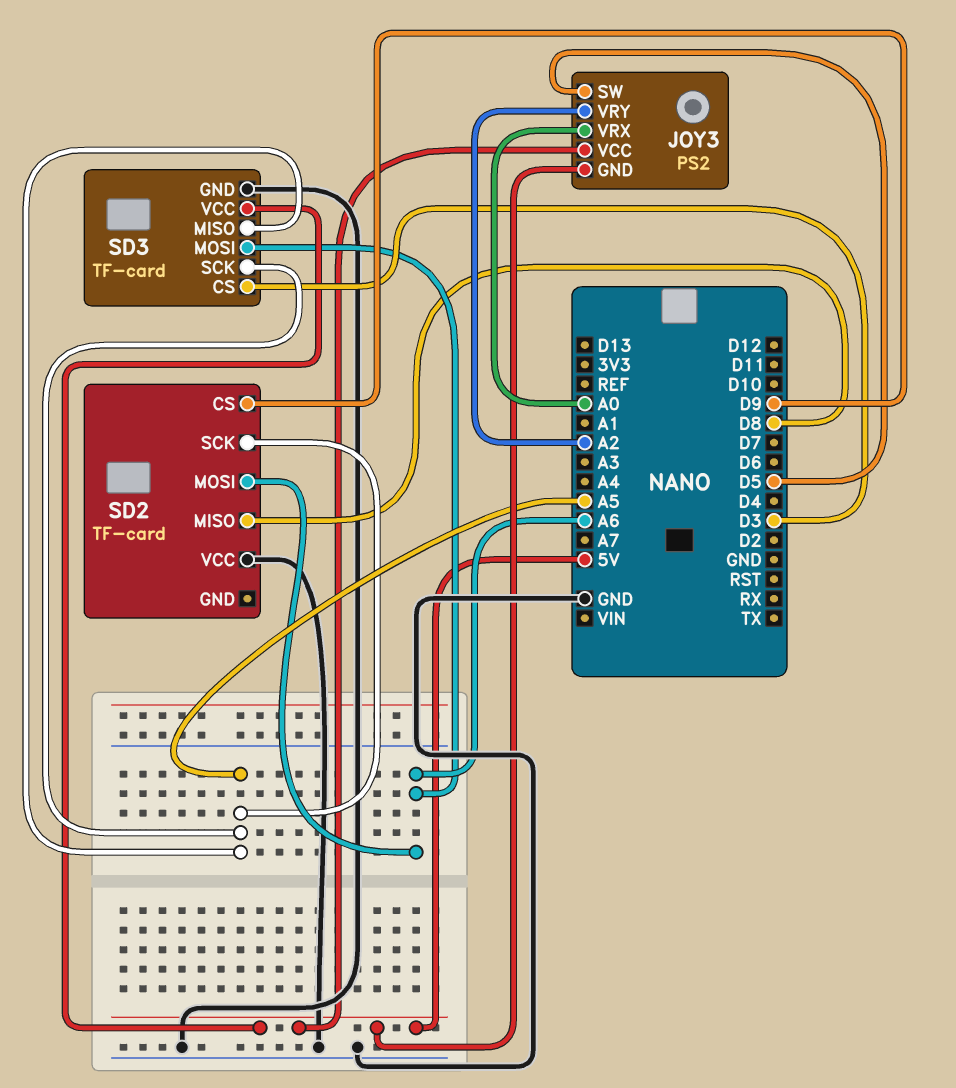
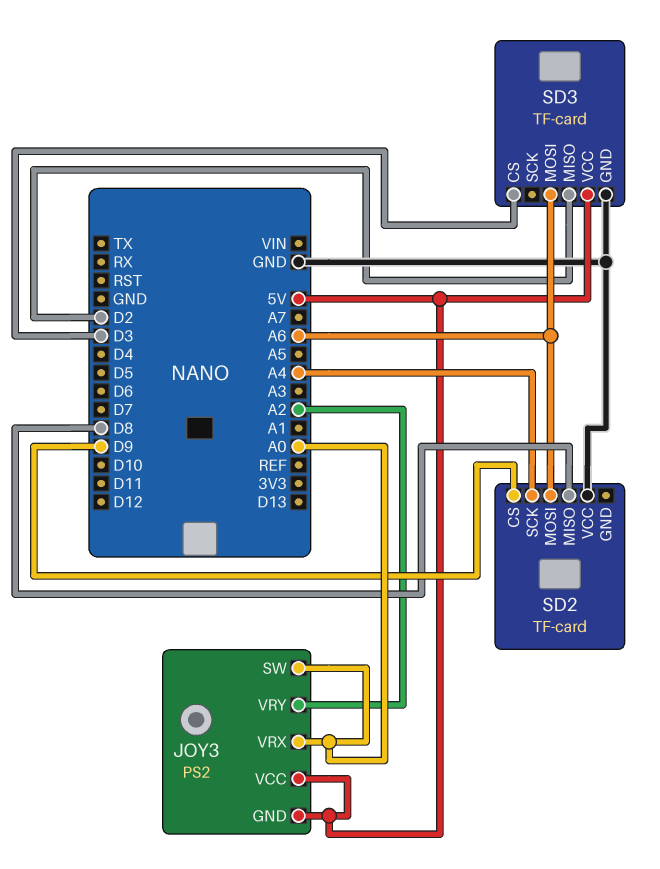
JOY3 pin SW: D5 -> A0
SD2 pin SCK: A5 -> A4
SD3 pin MISO: A5 -> D2
SD3 pin SCK: A5 -> none

